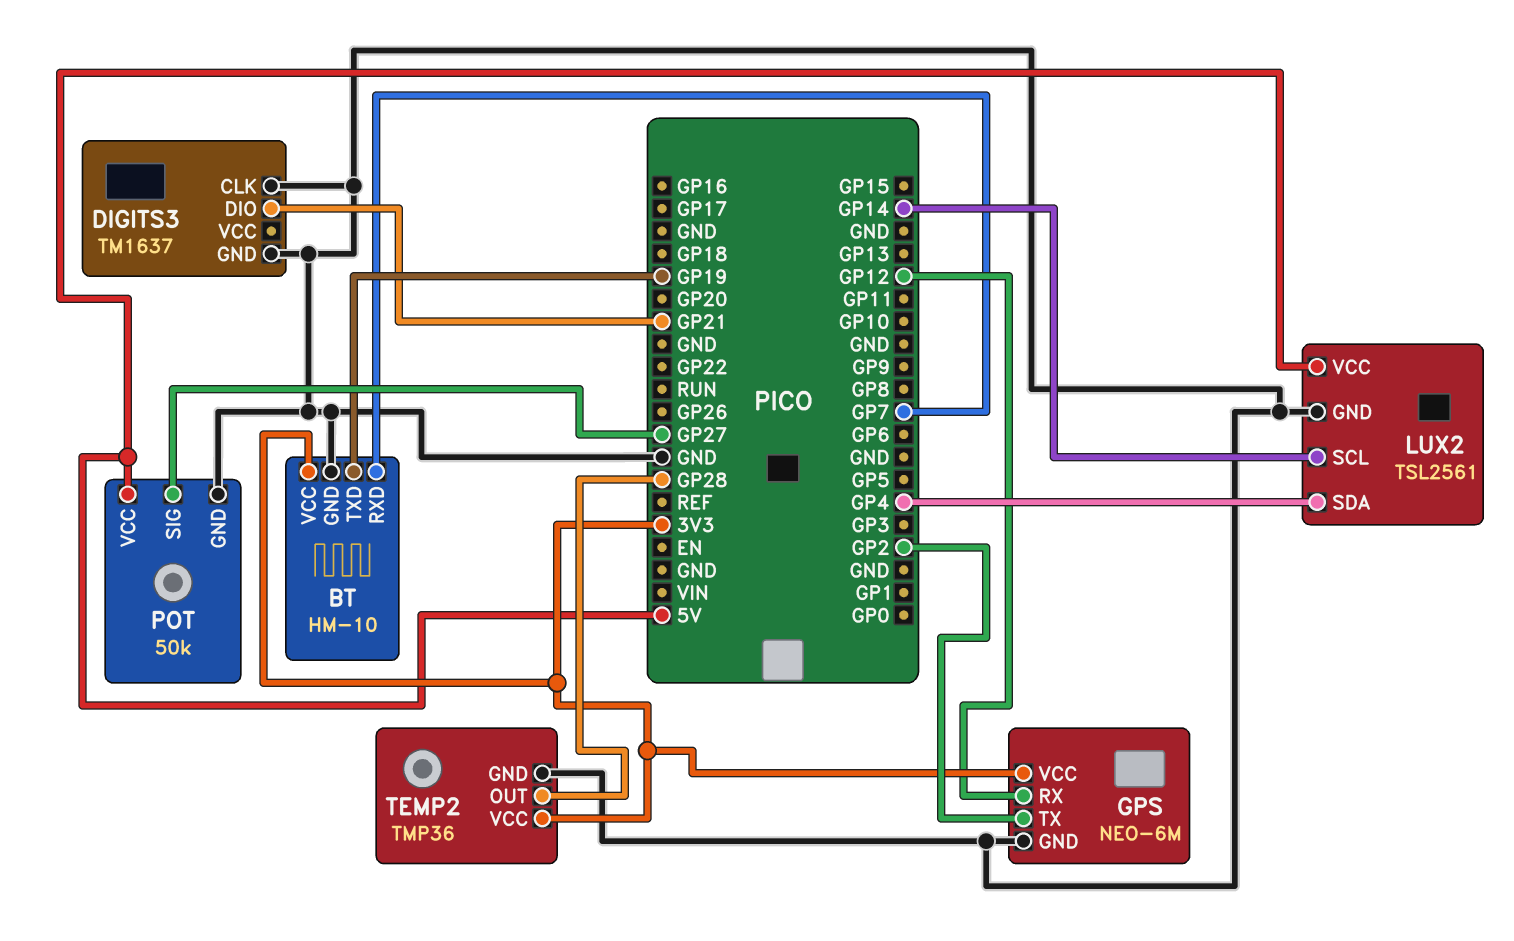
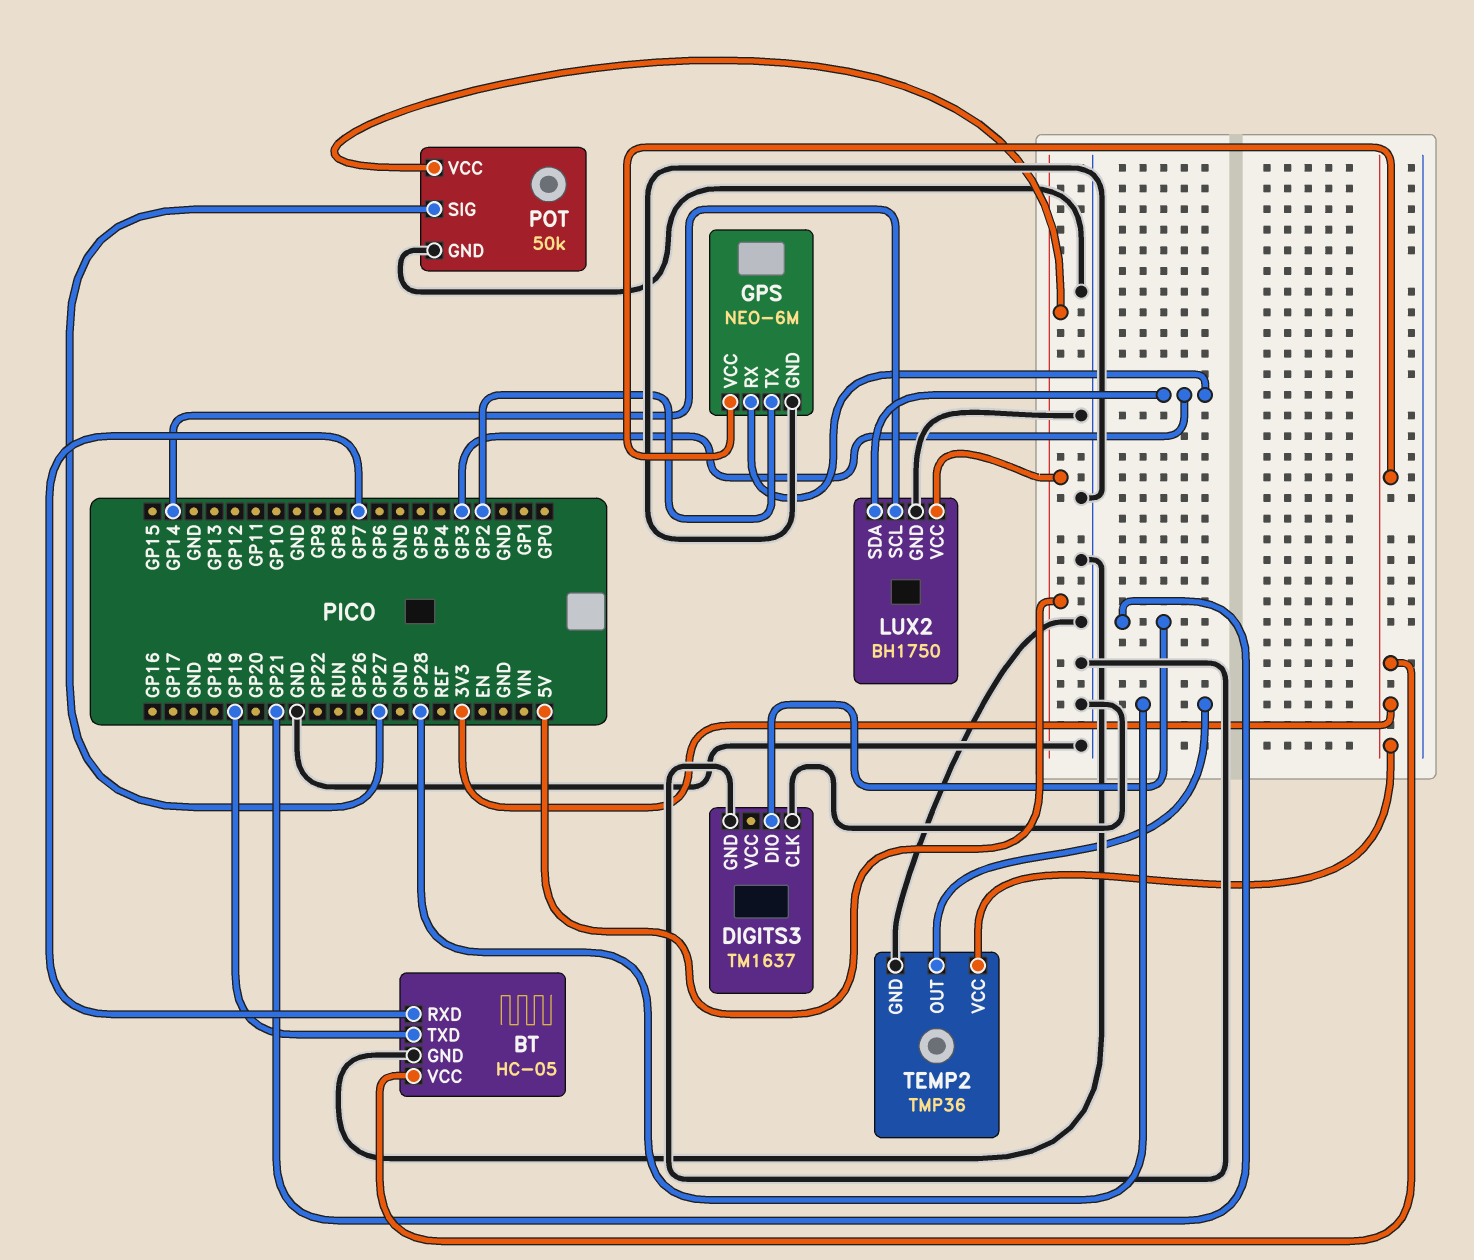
BT: HM-10 -> HC-05
GPS pin RX: GP12 -> GP3
LUX2: TSL2561 -> BH1750
LUX2 pin SDA: GP4 -> GP3

